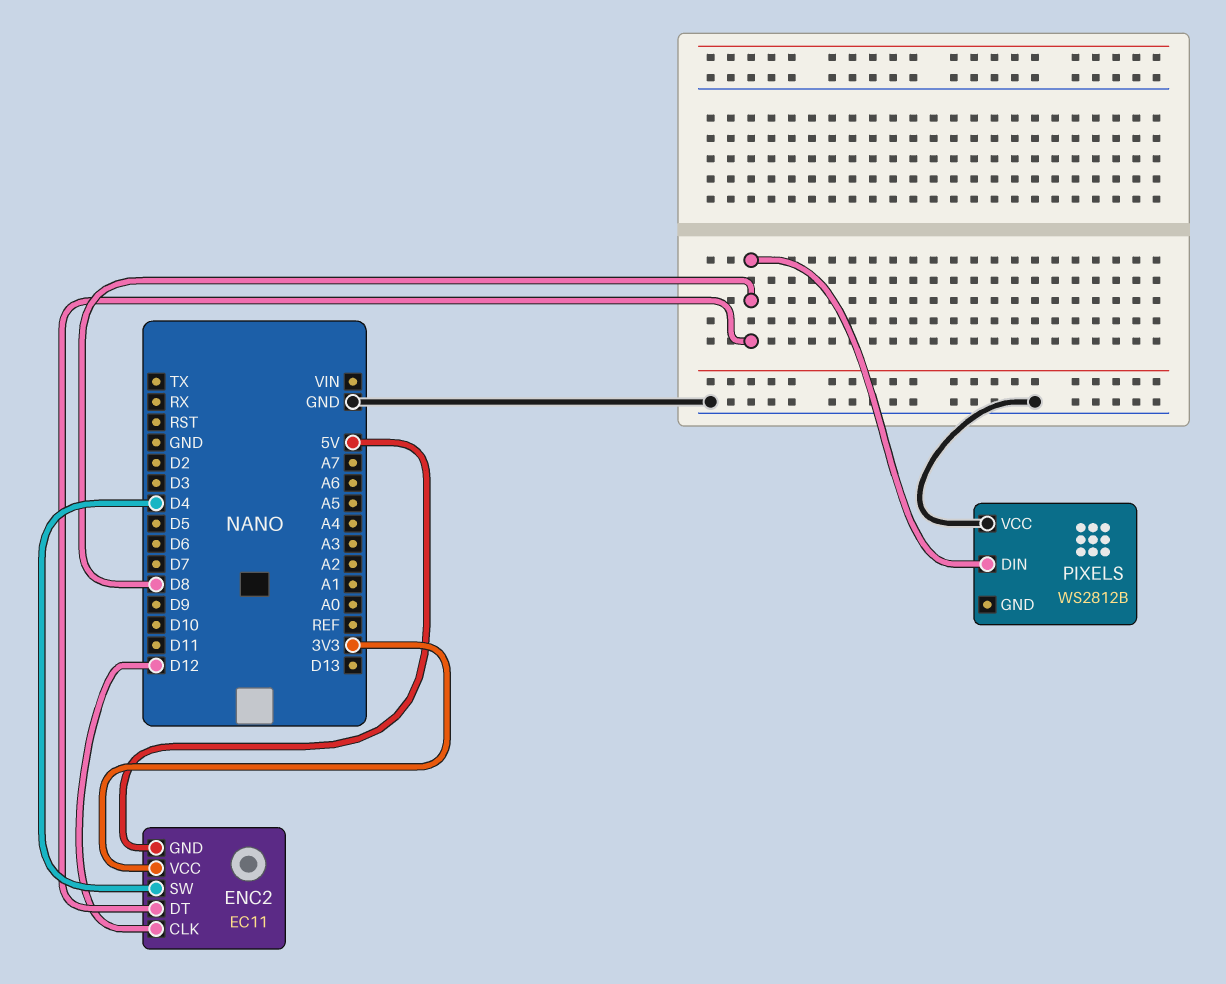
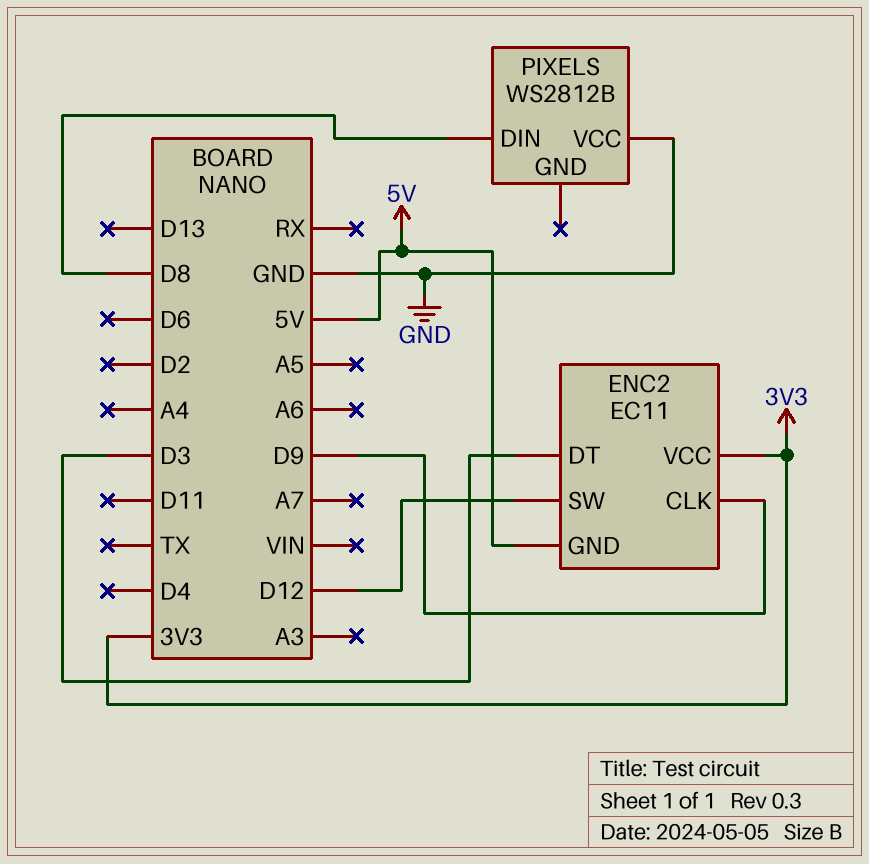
ENC2 pin CLK: D12 -> D9
ENC2 pin DT: D8 -> D3
ENC2 pin SW: D4 -> D12

